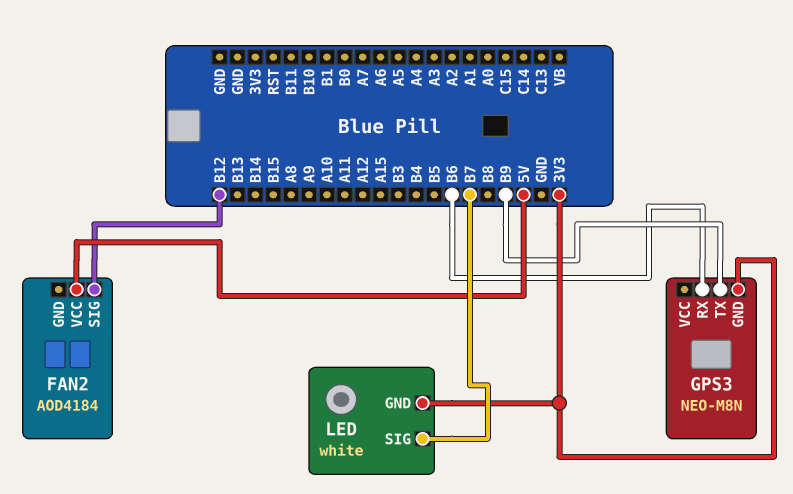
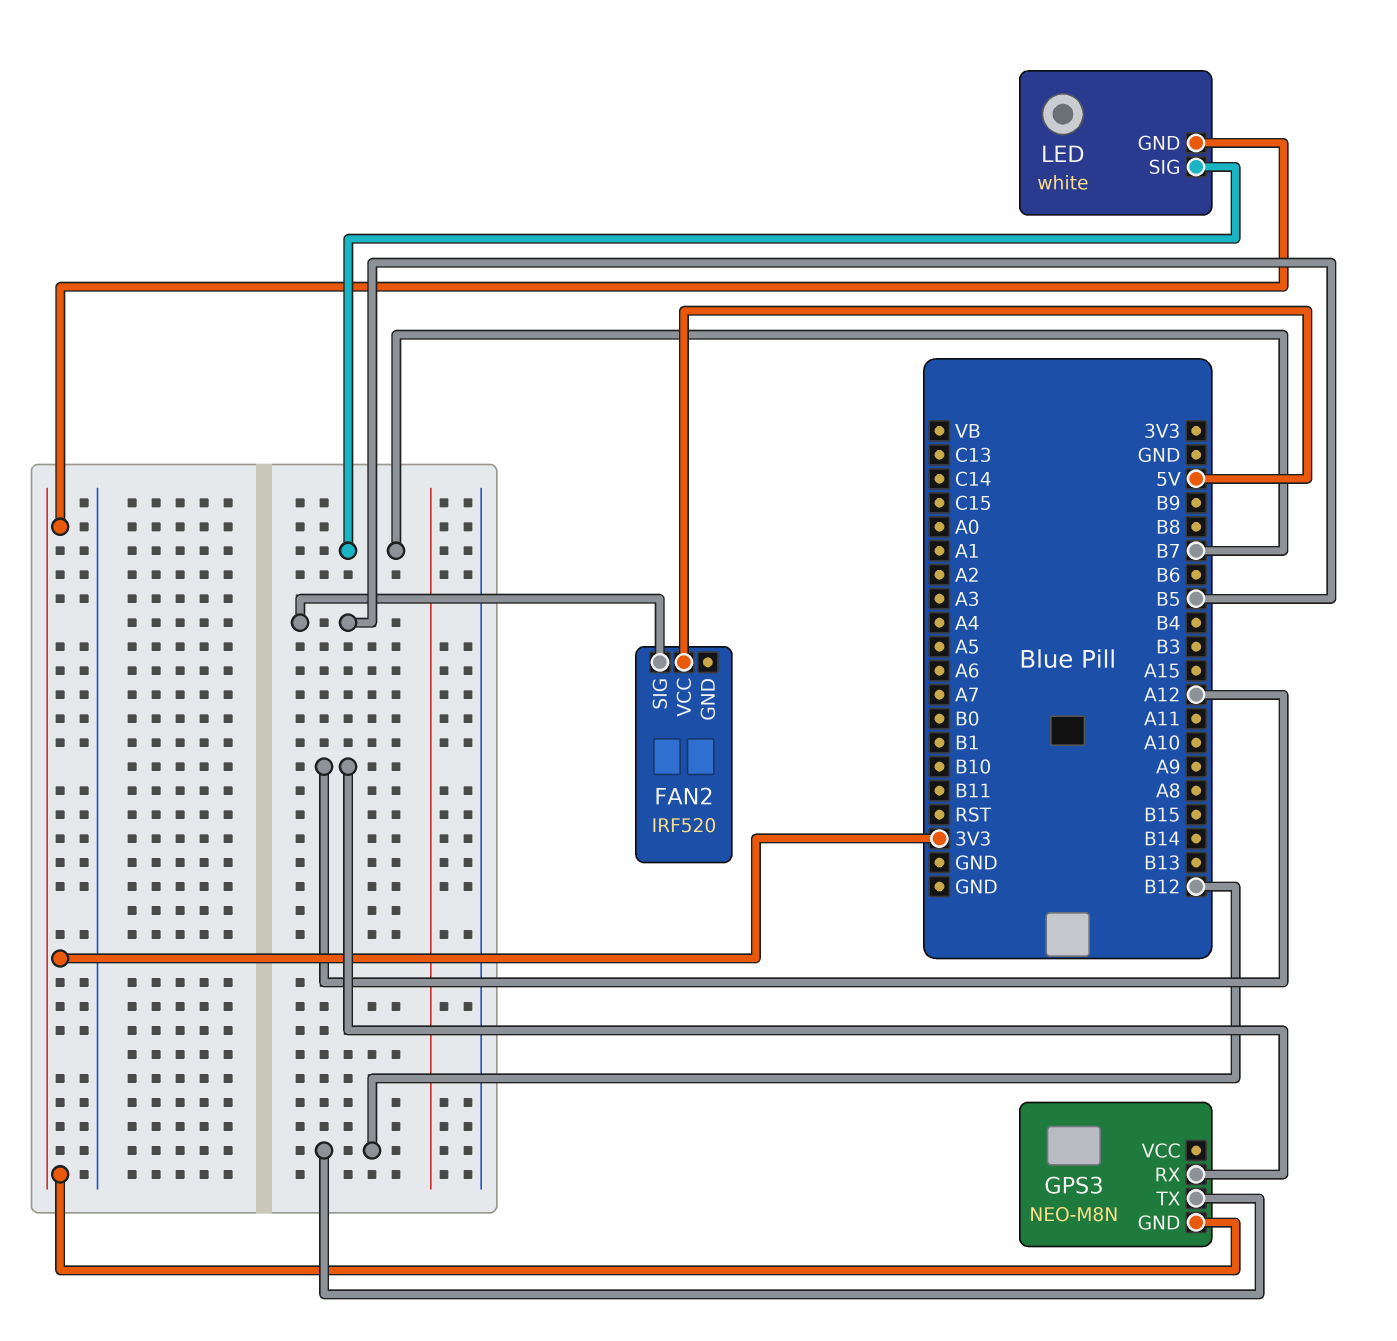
FAN2: AOD4184 -> IRF520
FAN2 pin SIG: B12 -> B5
GPS3 pin RX: B6 -> A12
GPS3 pin TX: B9 -> B12

